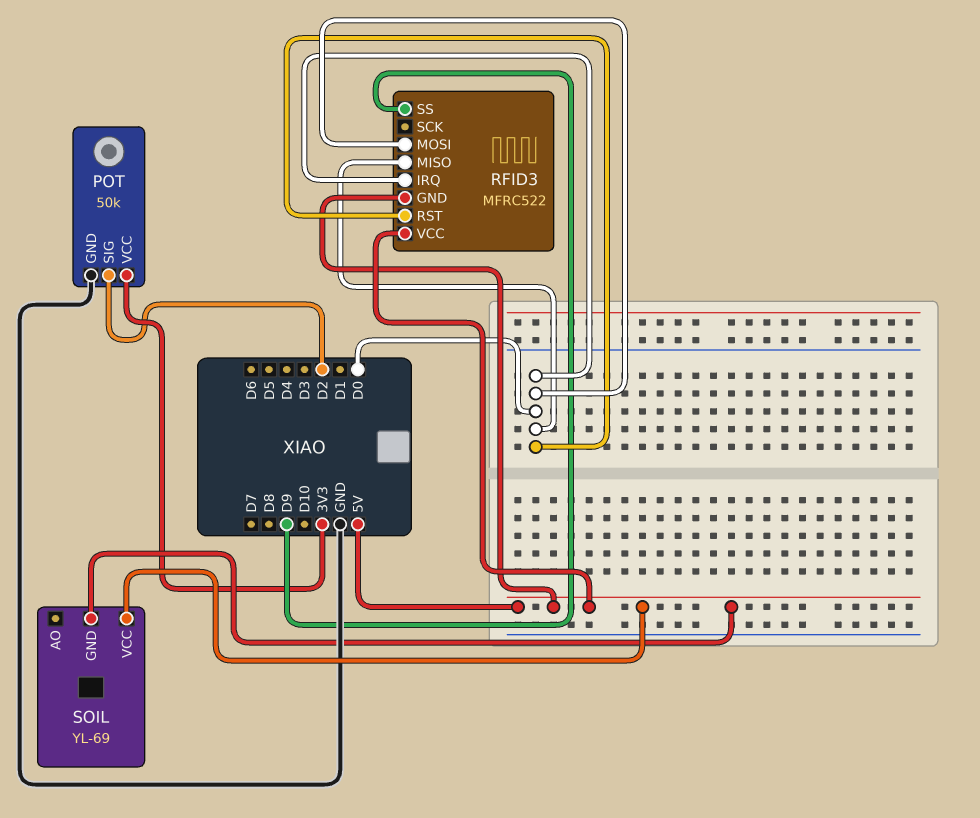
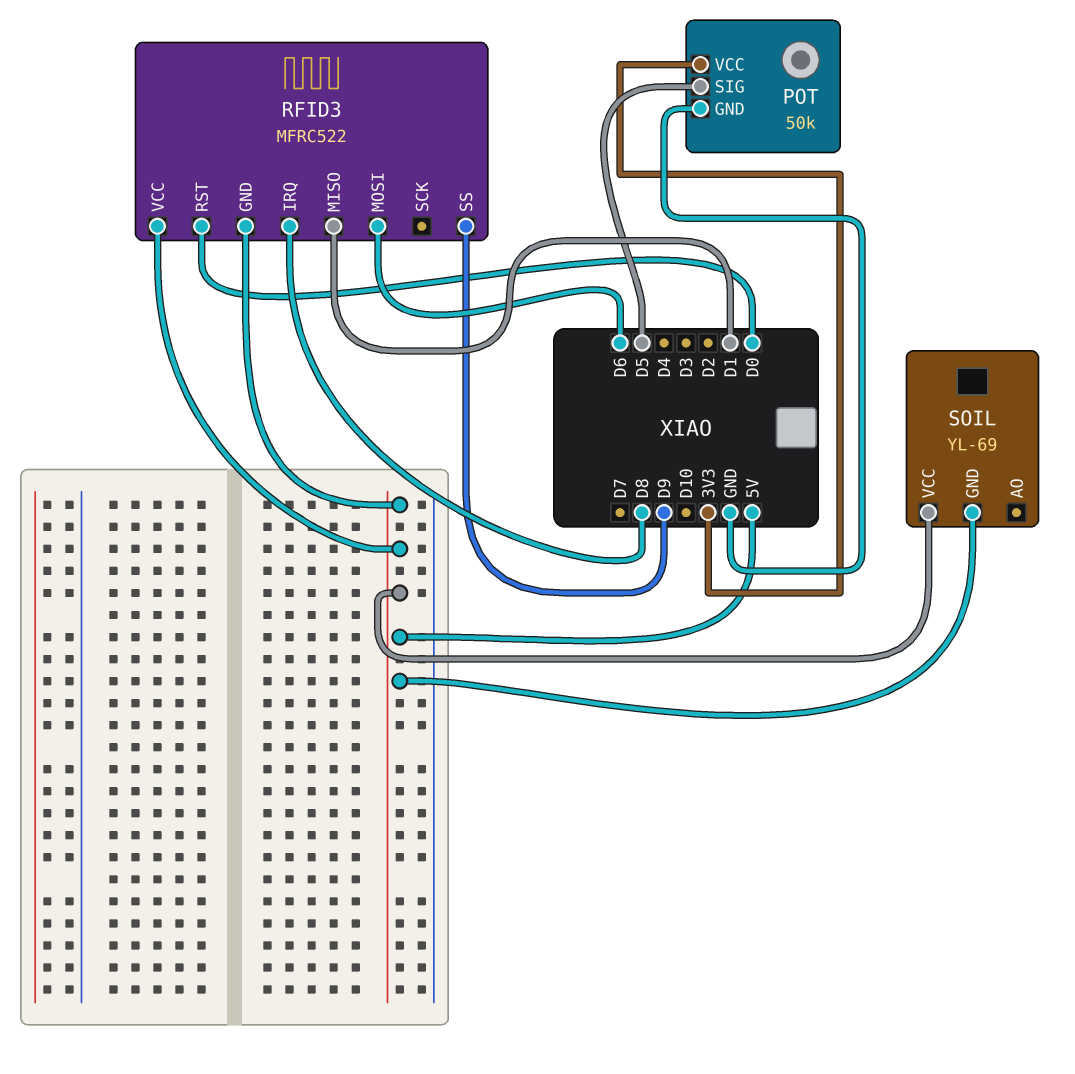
POT pin SIG: D2 -> D5
RFID3 pin IRQ: D0 -> D8
RFID3 pin MISO: D0 -> D1
RFID3 pin MOSI: D0 -> D6

